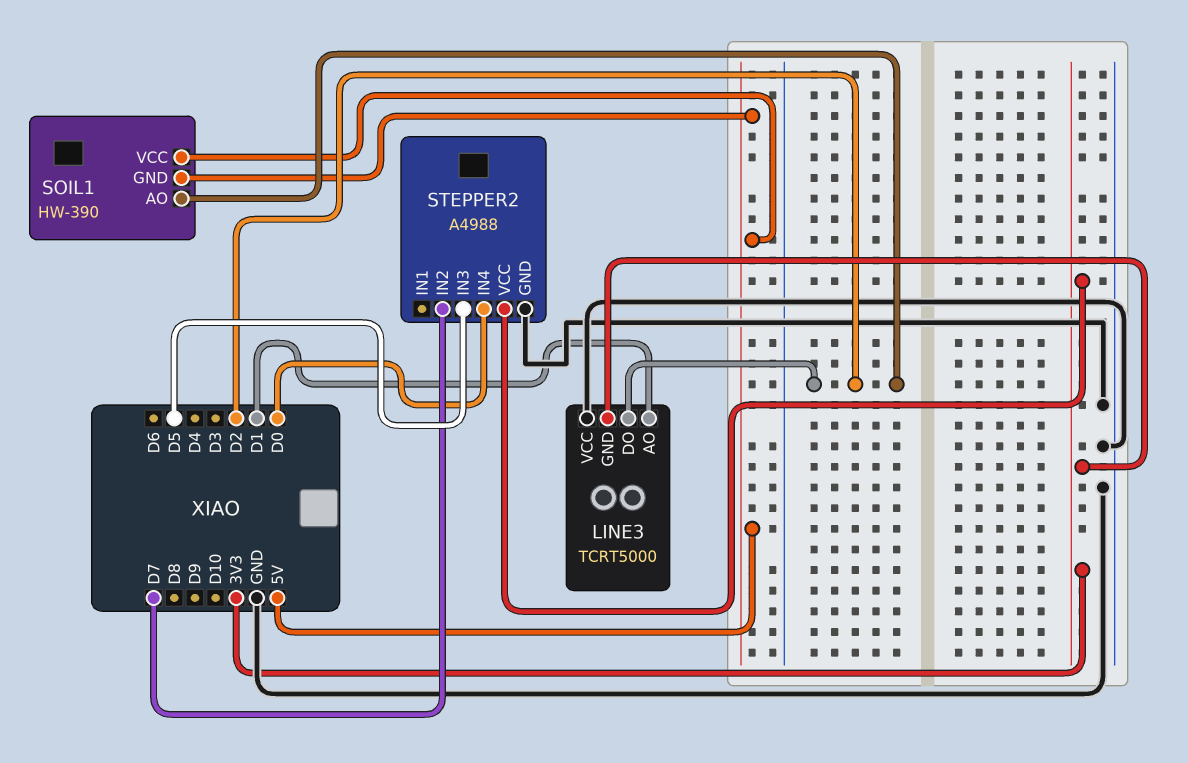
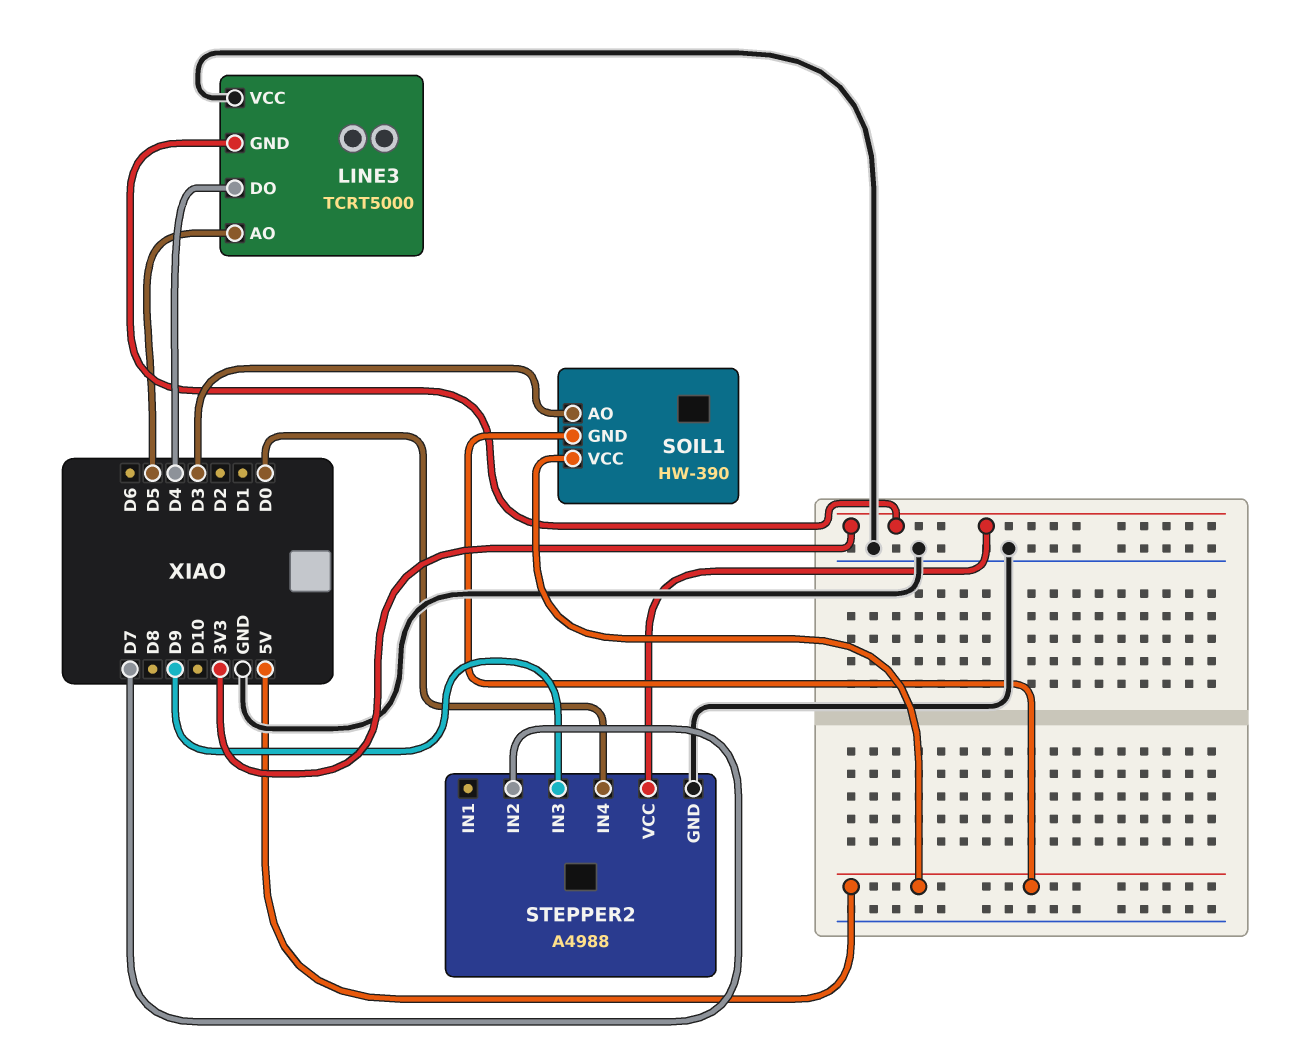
LINE3 pin AO: D1 -> D5
LINE3 pin DO: D2 -> D4
SOIL1 pin AO: D2 -> D3
STEPPER2 pin IN3: D5 -> D9

